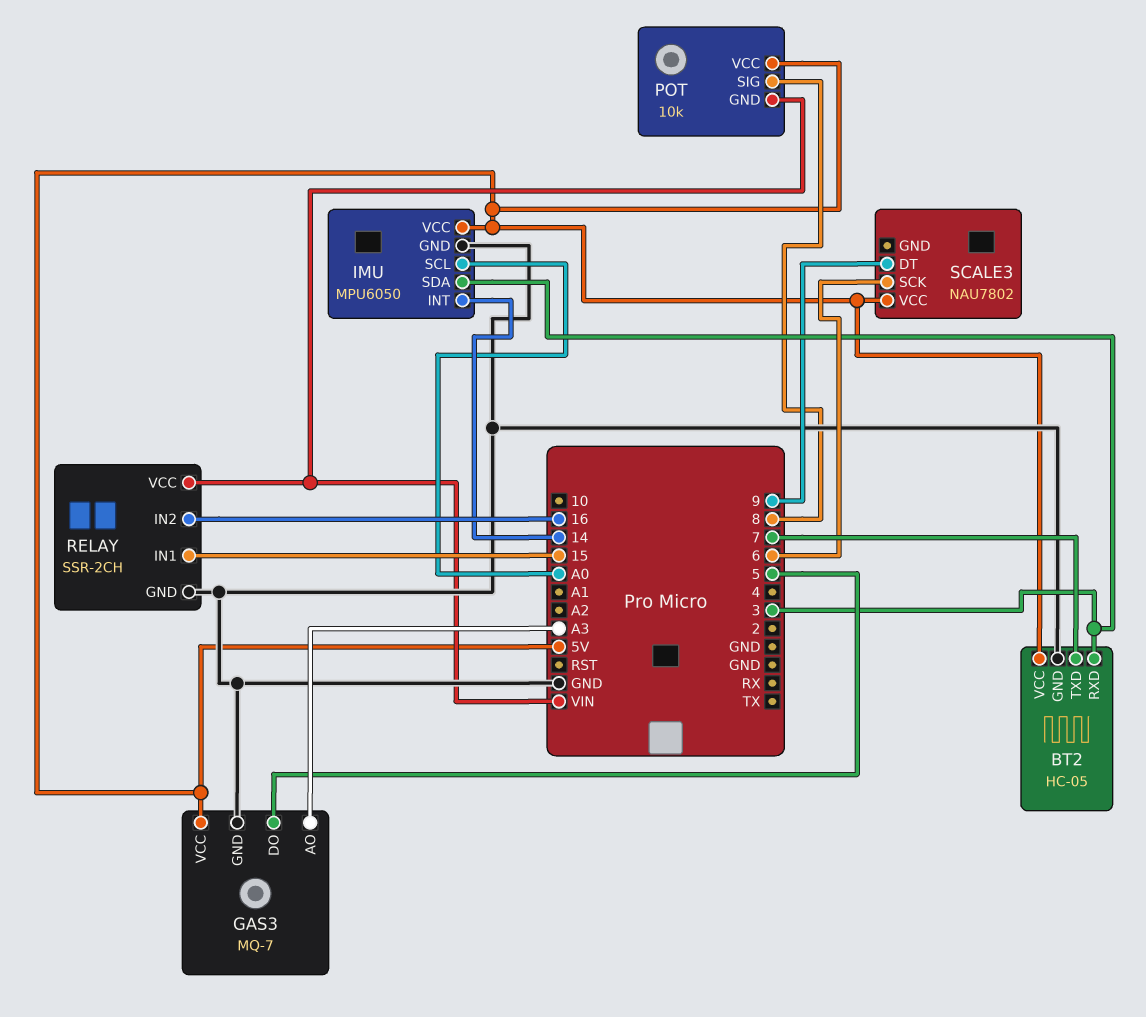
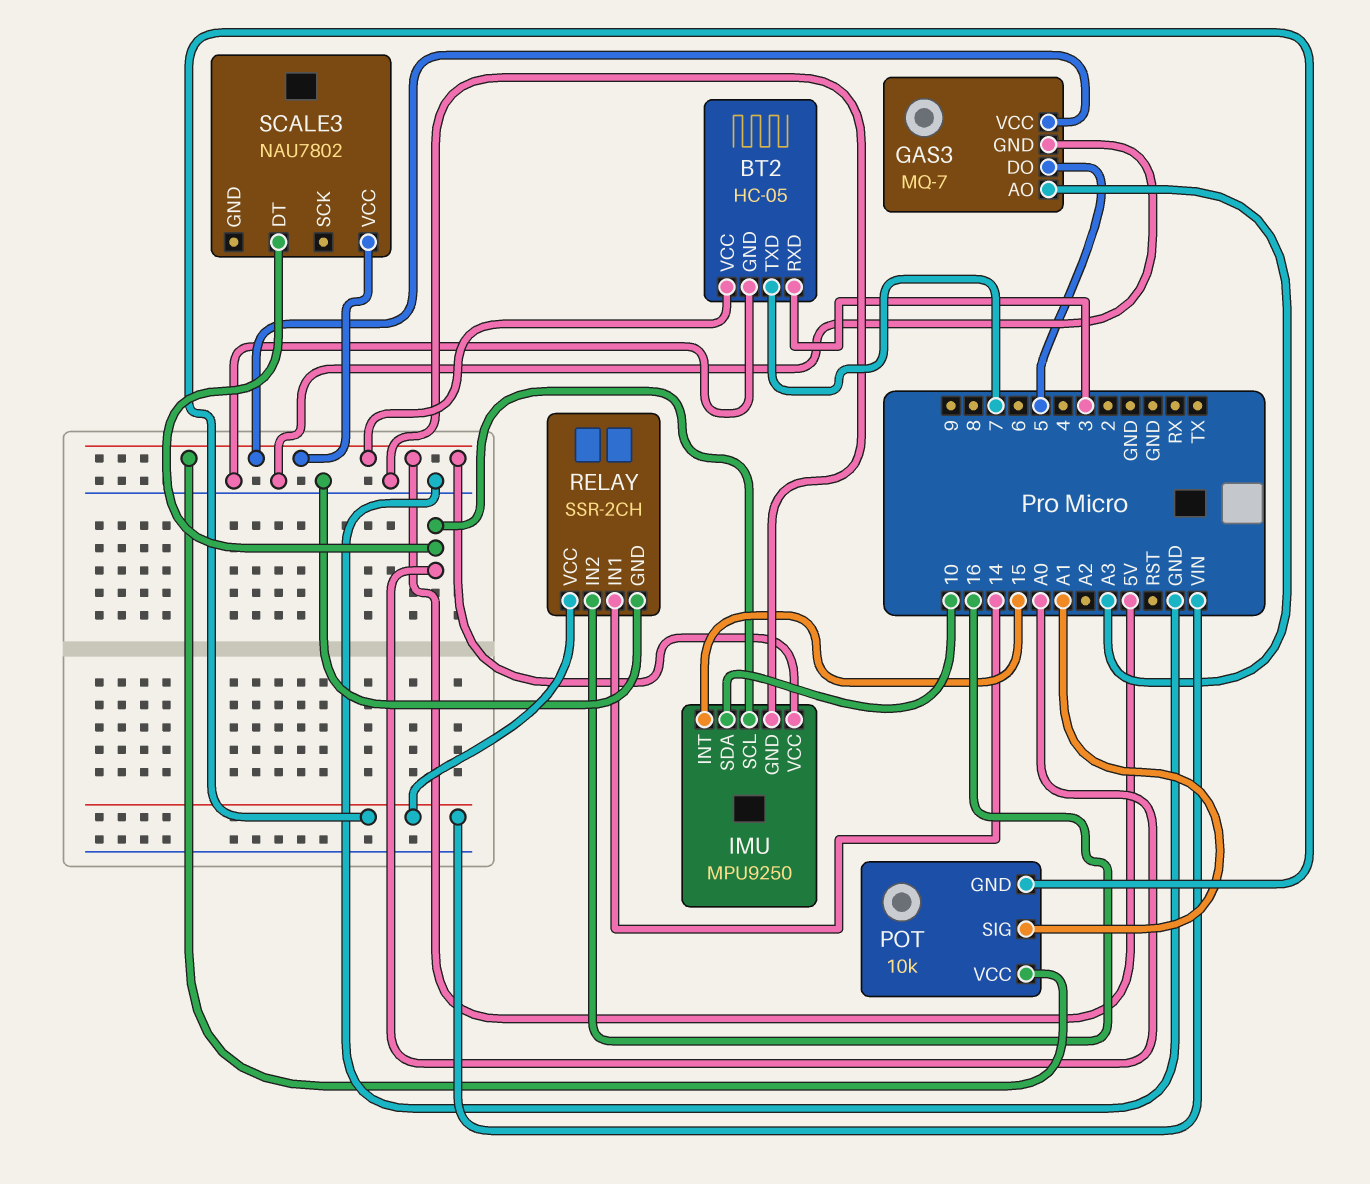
IMU: MPU6050 -> MPU9250
IMU pin INT: 14 -> 15
IMU pin SDA: 3 -> 10
POT pin SIG: 8 -> A1
RELAY pin IN1: 15 -> 14
SCALE3 pin DT: 9 -> A0
SCALE3 pin SCK: 6 -> none

